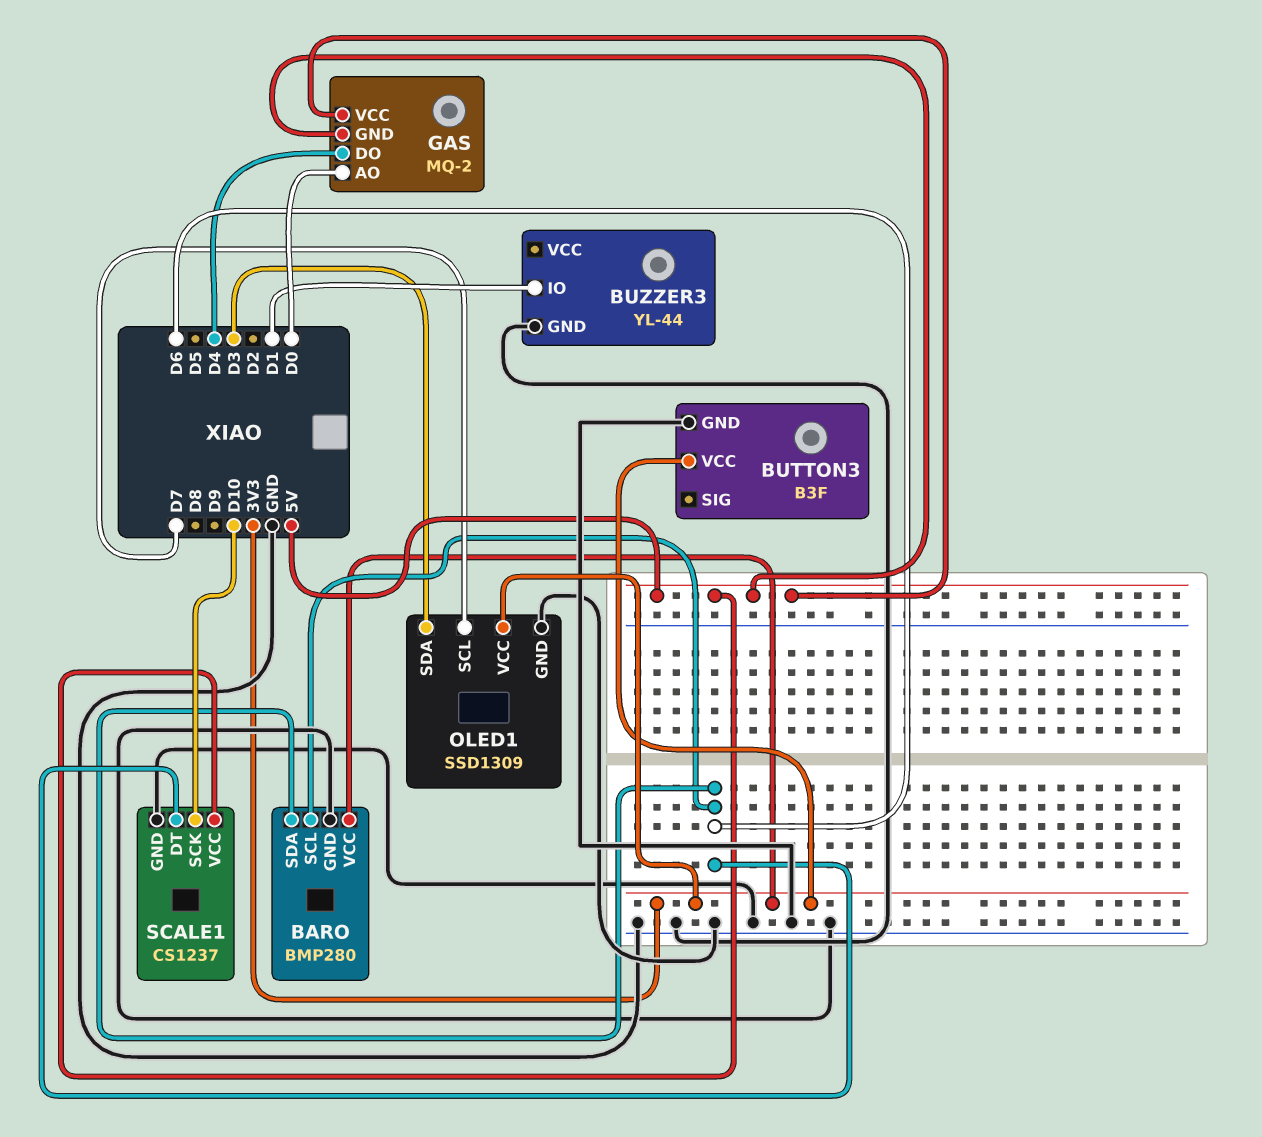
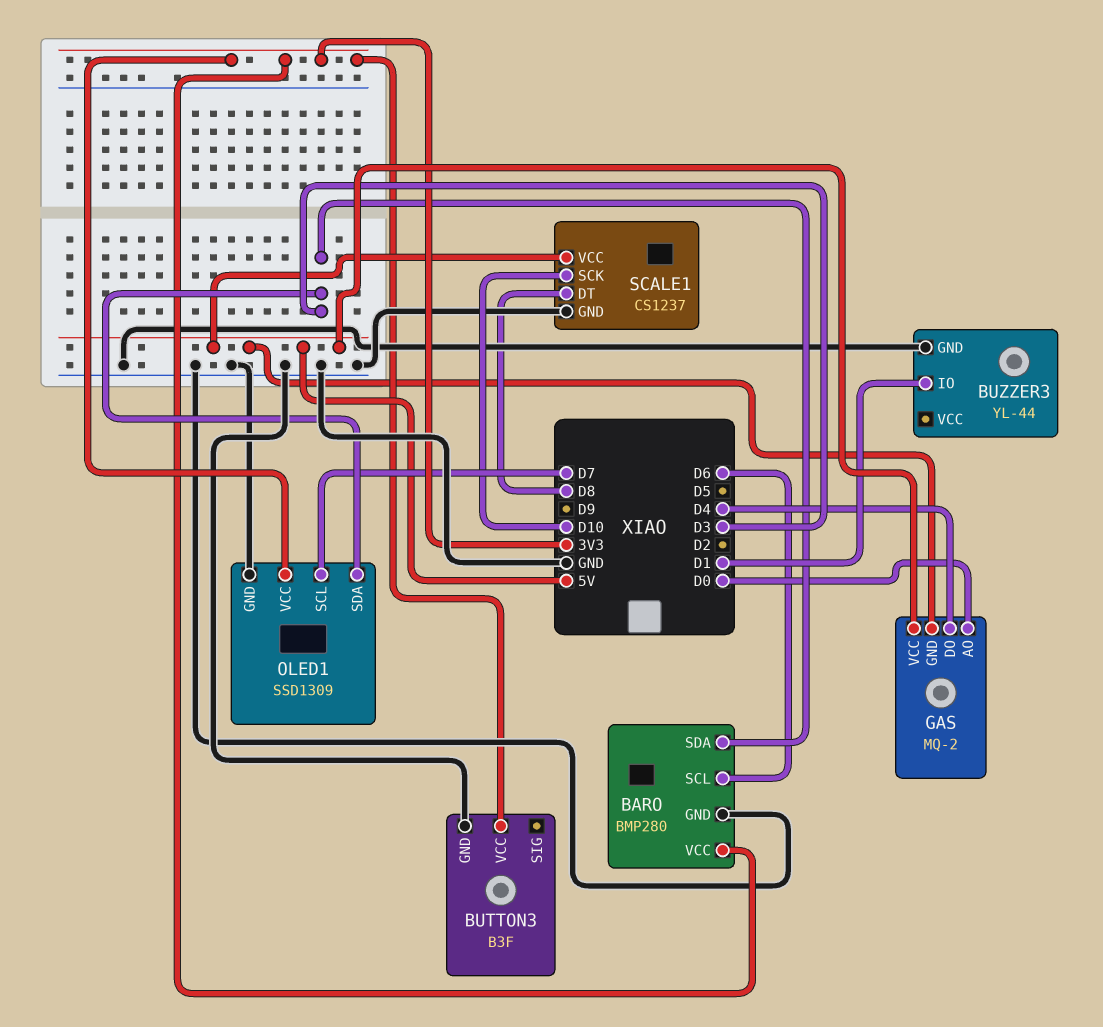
BARO pin SDA: D6 -> D3
SCALE1 pin DT: D6 -> D8

